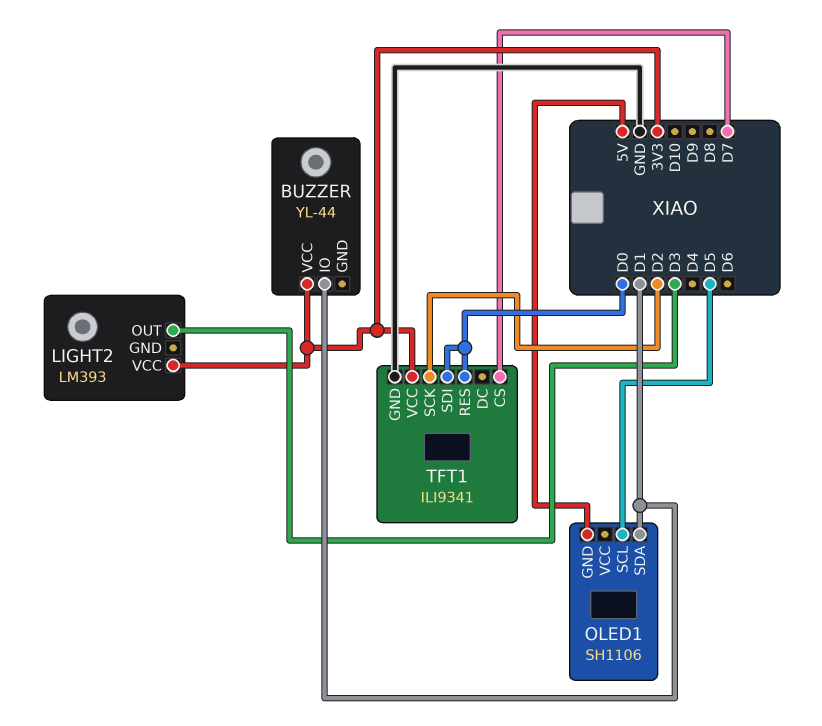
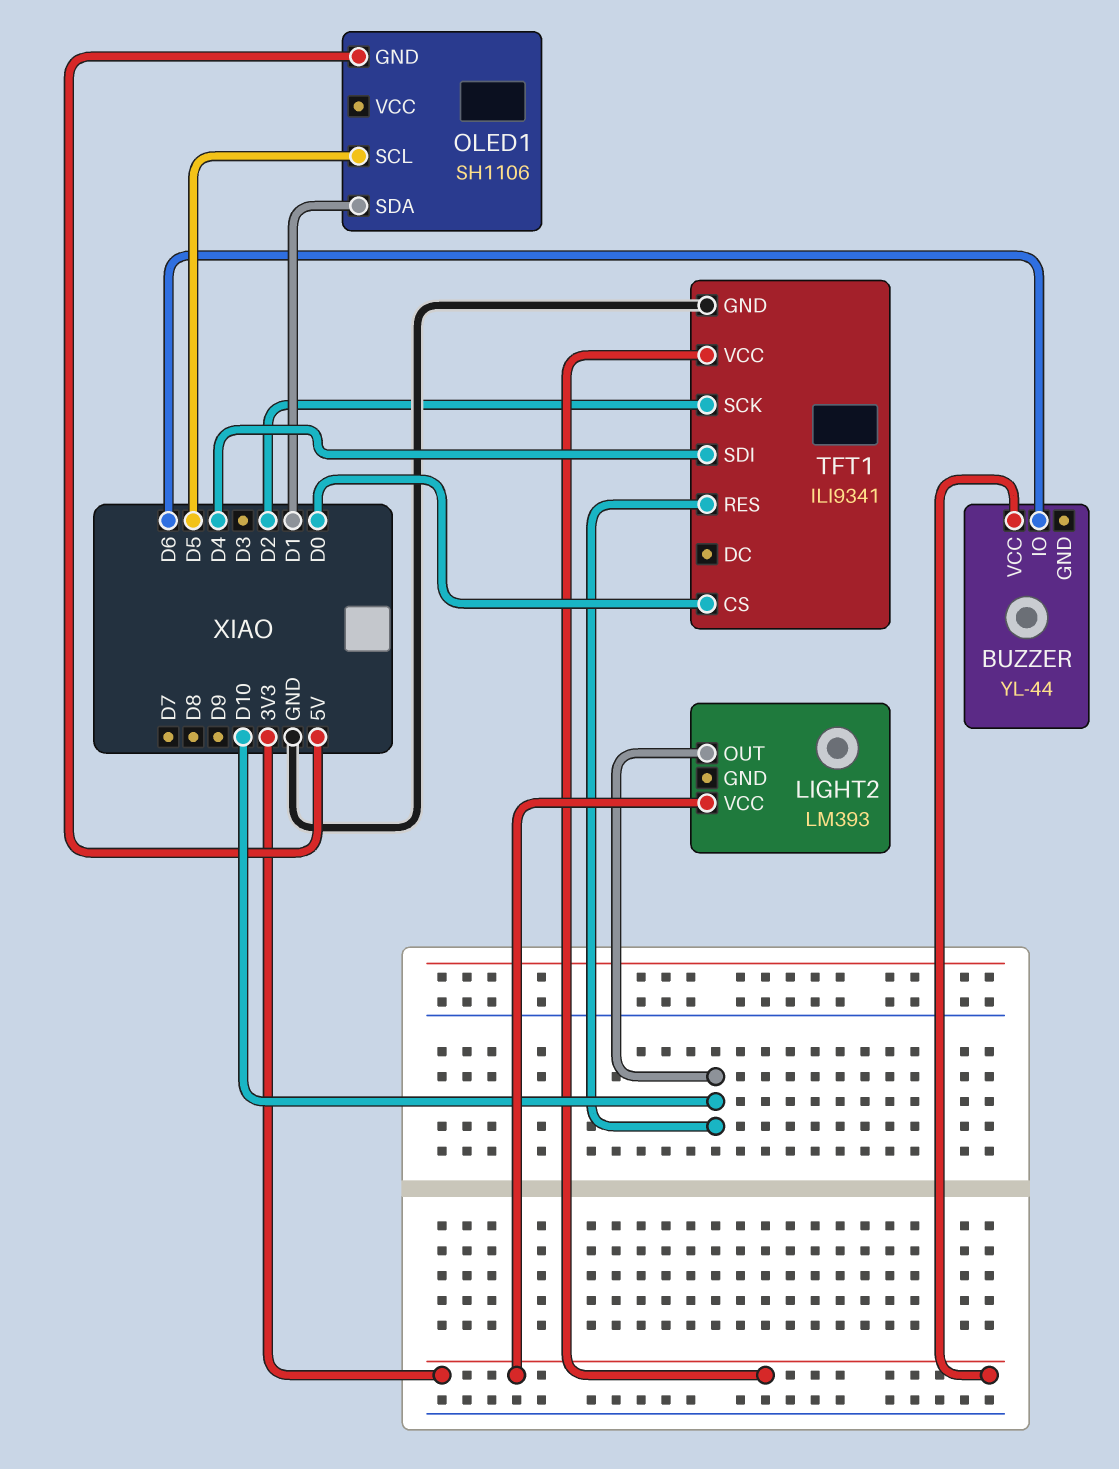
BUZZER pin IO: D1 -> D6
LIGHT2 pin OUT: D3 -> D10
TFT1 pin CS: D7 -> D0
TFT1 pin RES: D0 -> D10
TFT1 pin SDI: D0 -> D4

